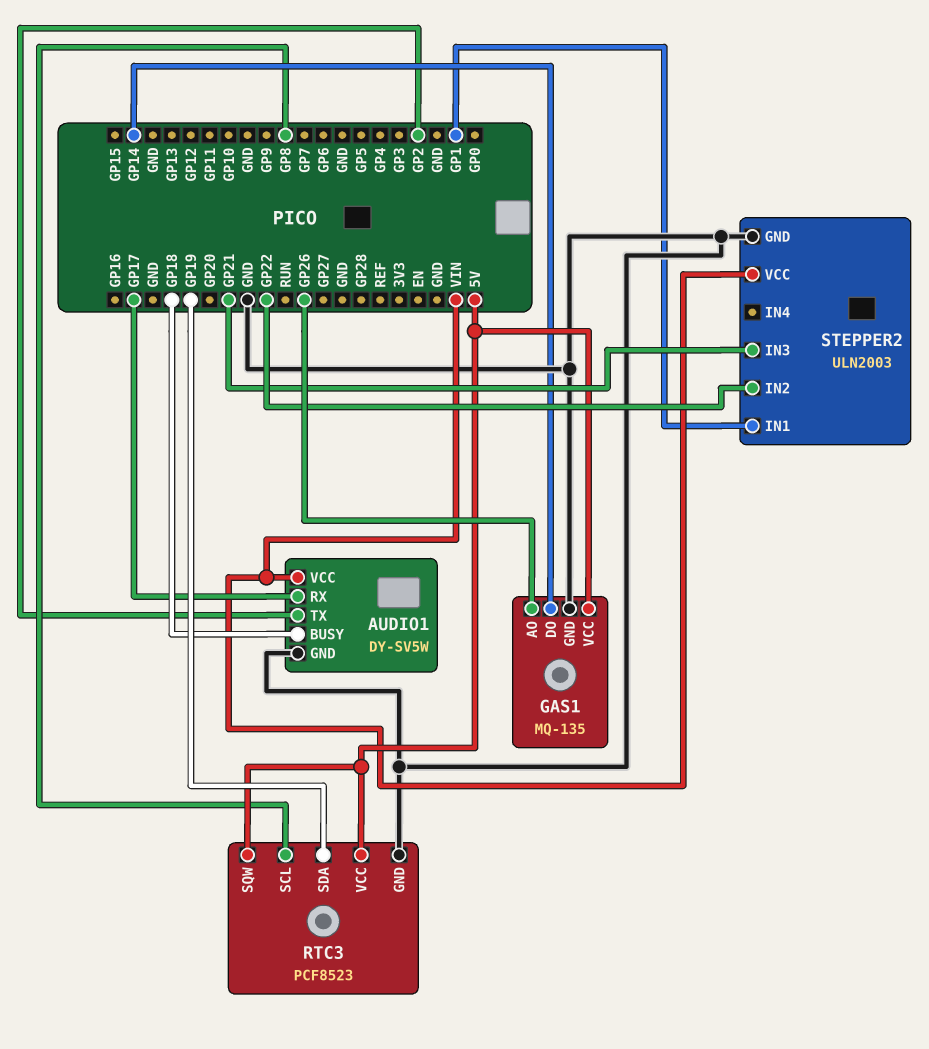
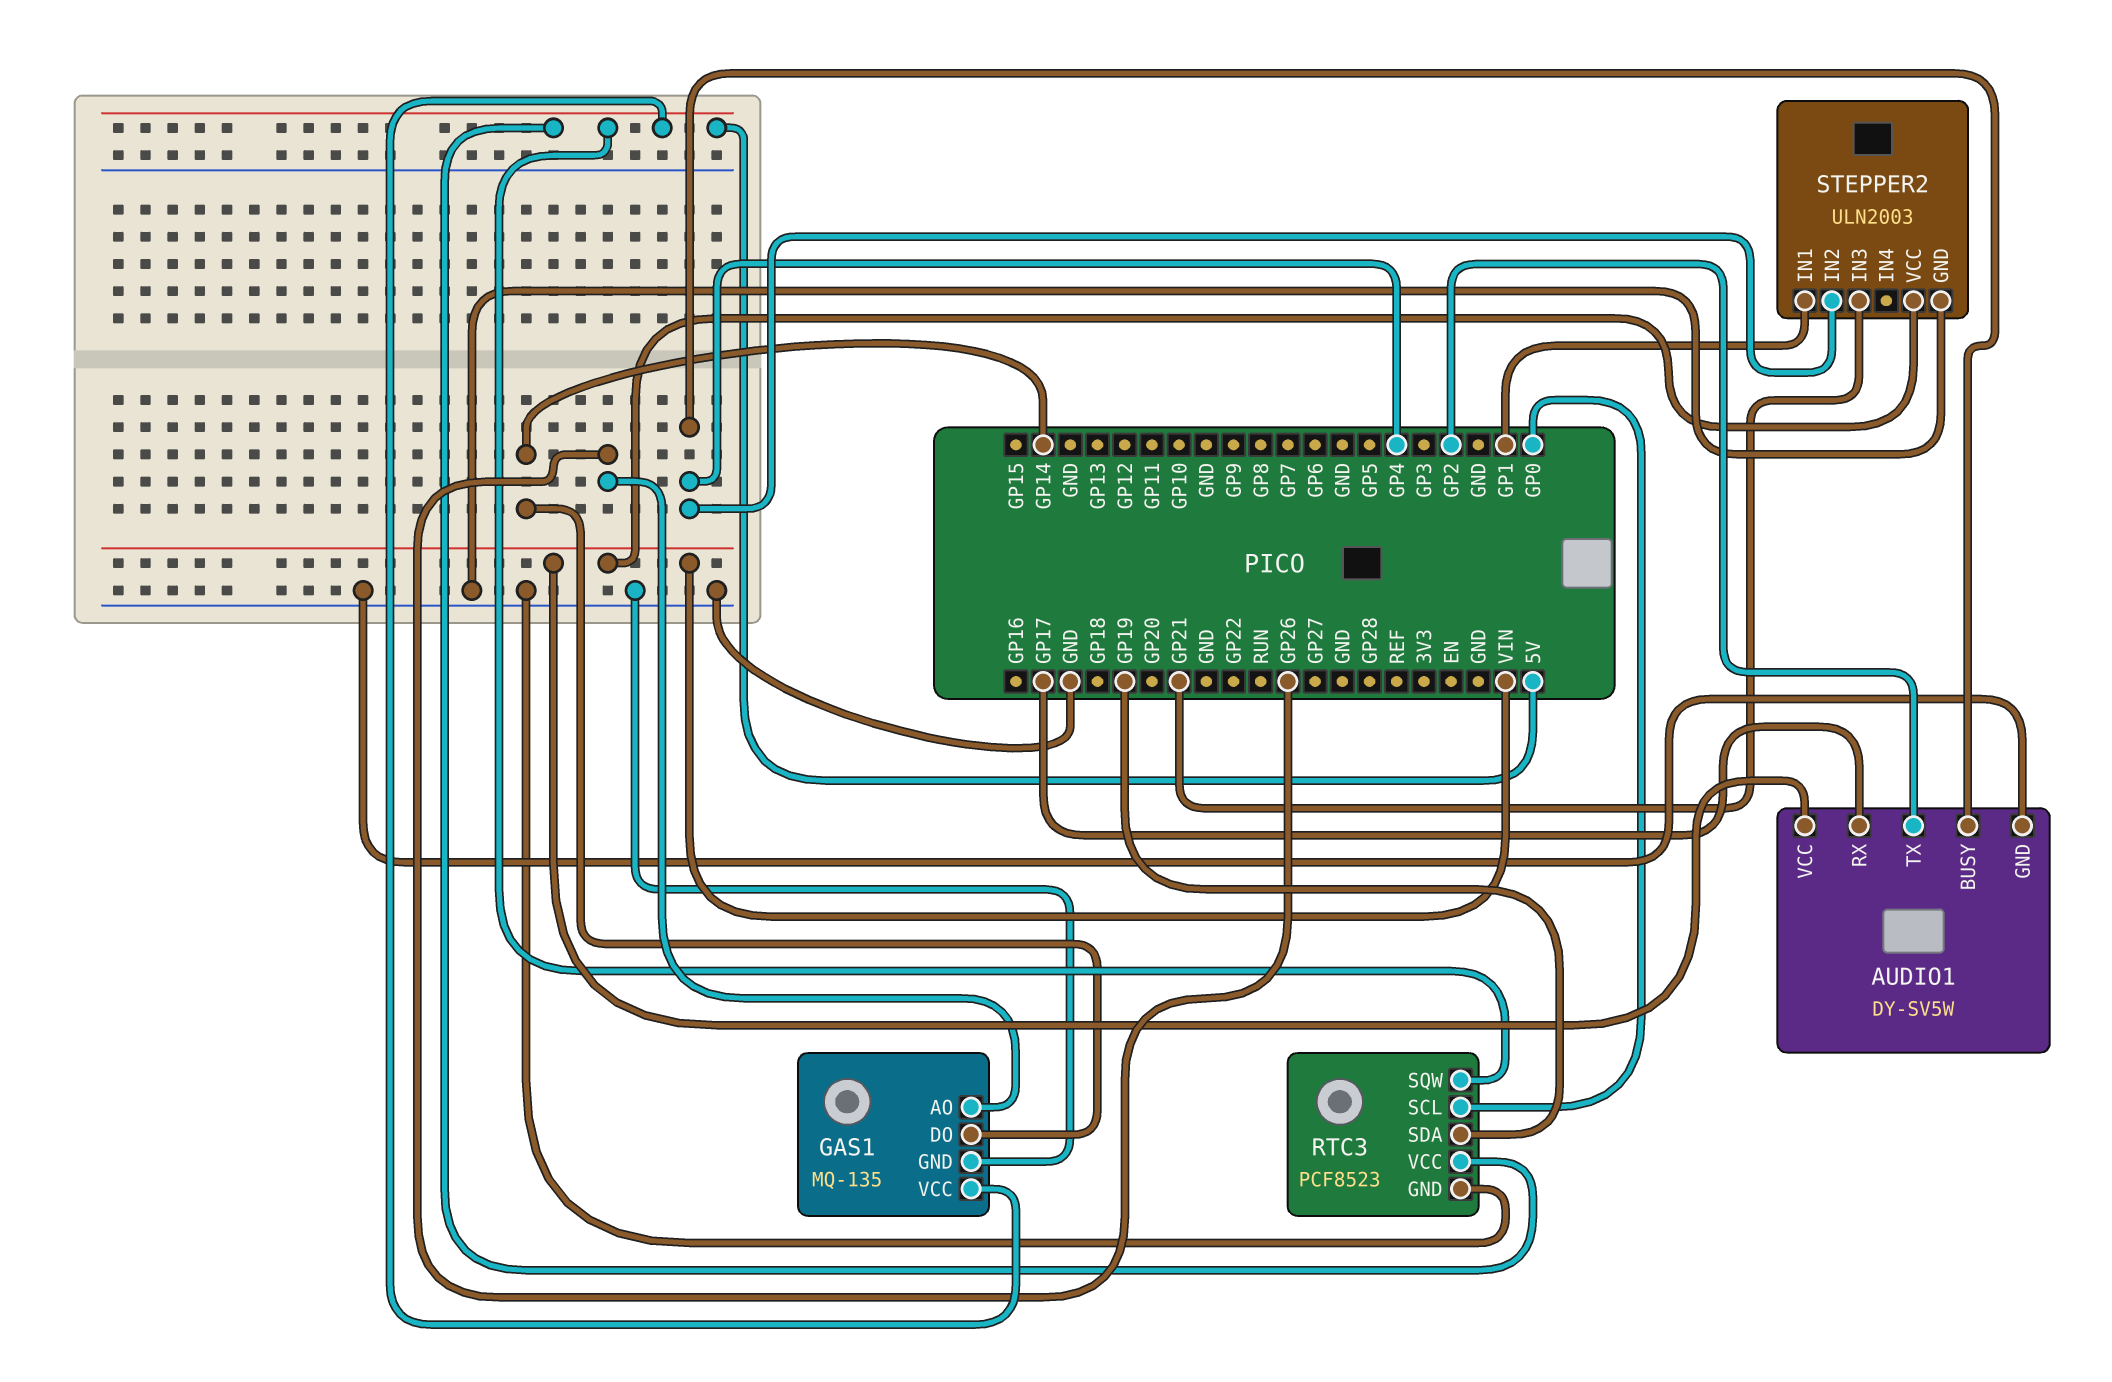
AUDIO1 pin BUSY: GP18 -> GP4
RTC3 pin SCL: GP8 -> GP0
STEPPER2 pin IN2: GP22 -> GP4

